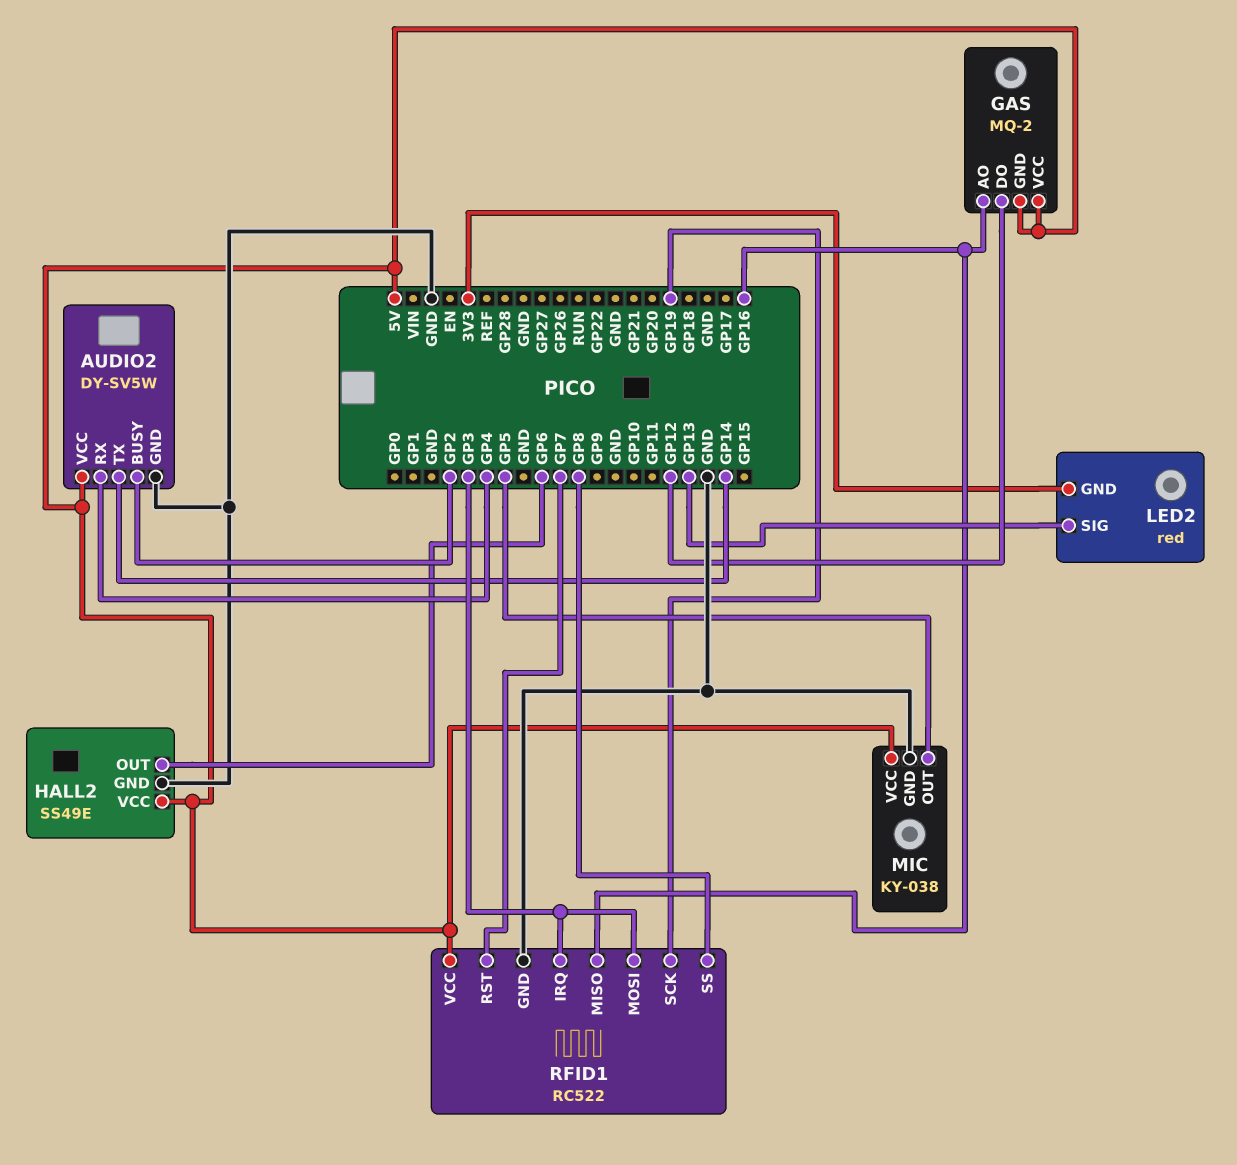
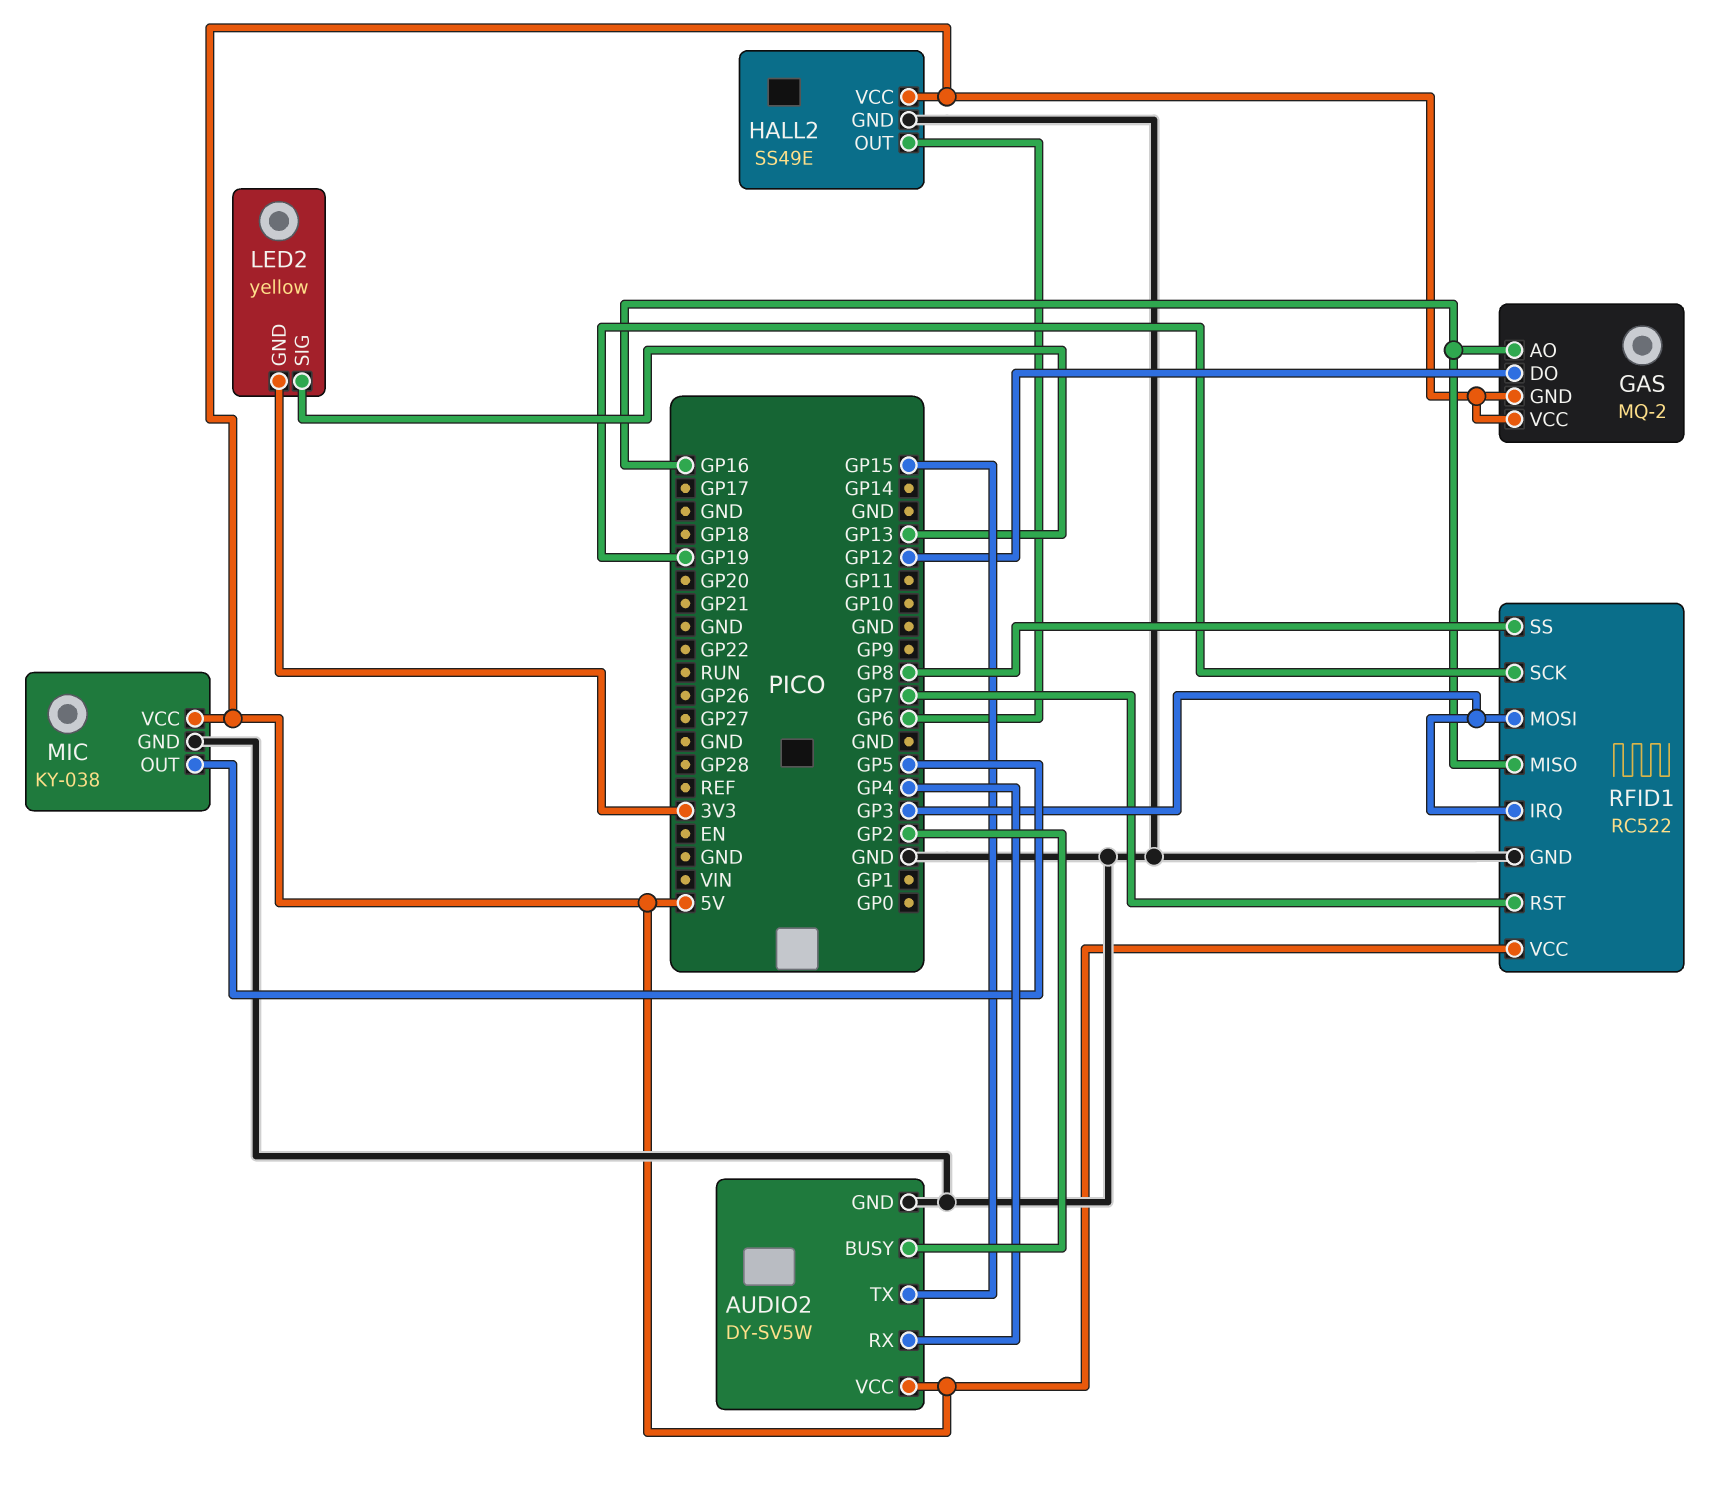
AUDIO2 pin TX: GP14 -> GP15
LED2: red -> yellow

